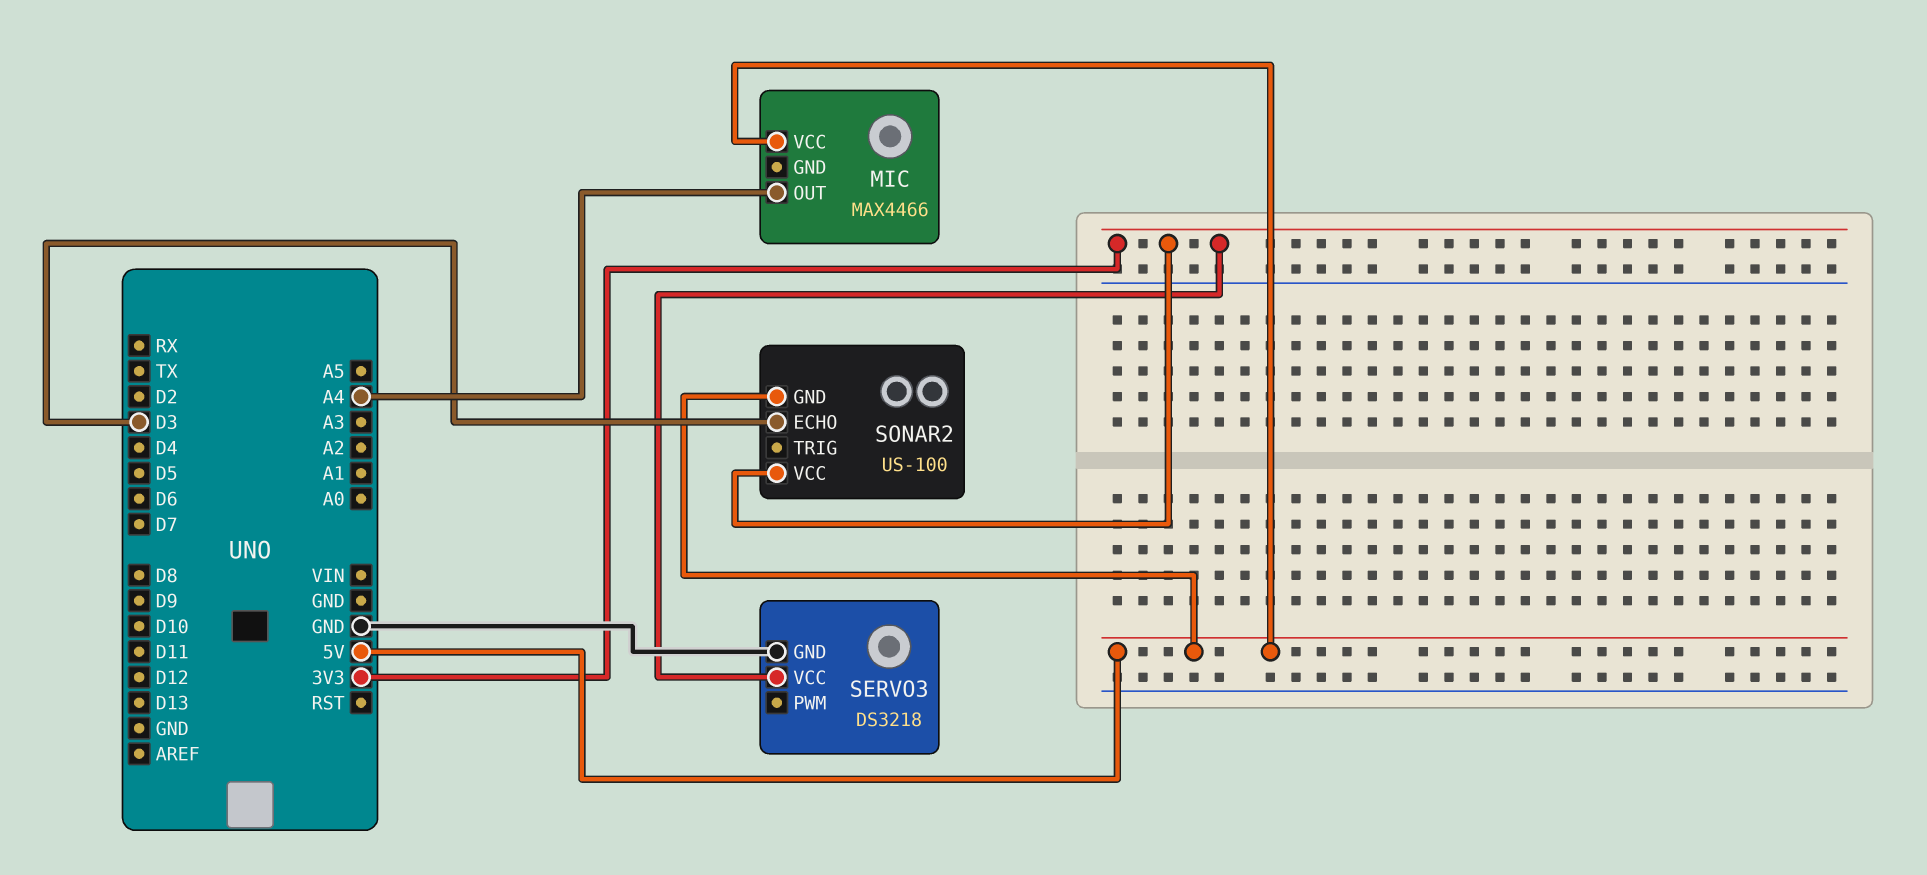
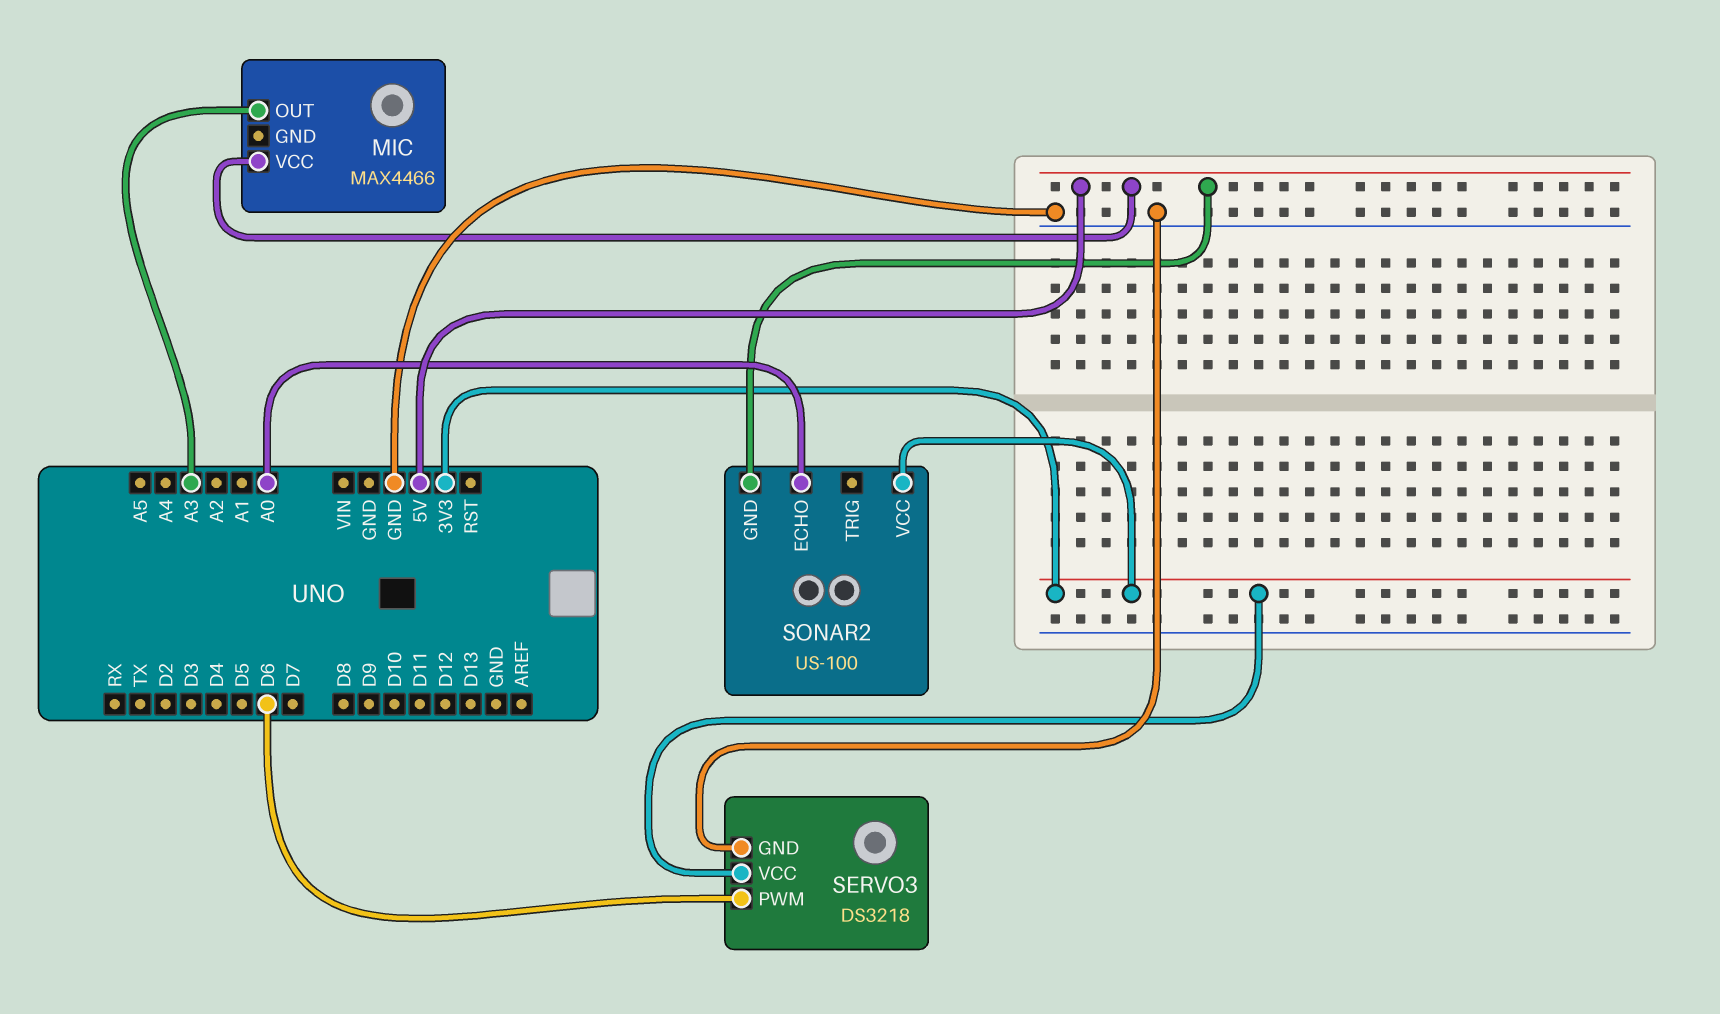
MIC pin OUT: A4 -> A3
SERVO3 pin PWM: none -> D6
SONAR2 pin ECHO: D3 -> A0

